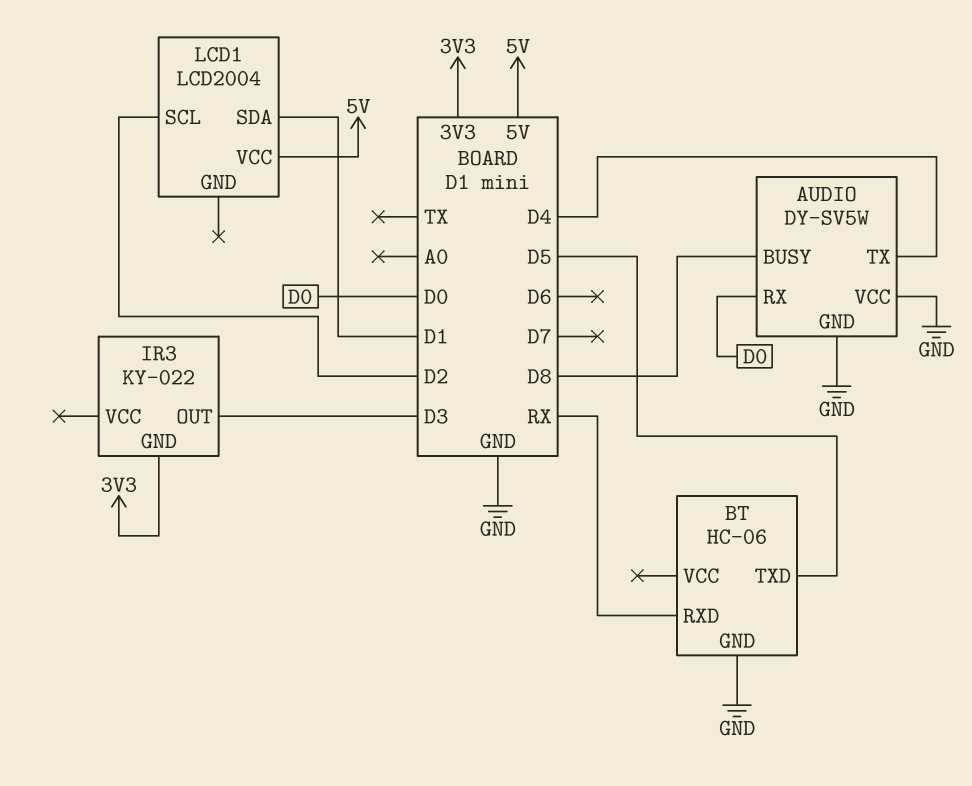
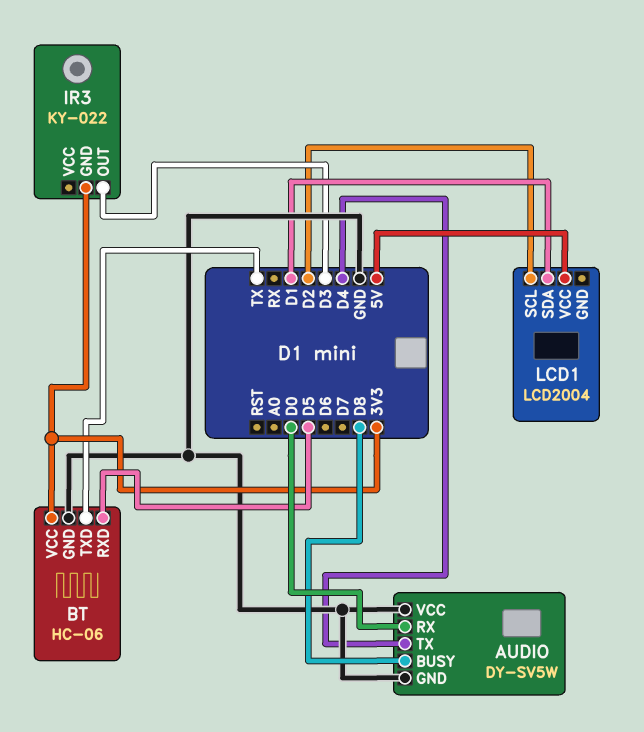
BT pin RXD: RX -> D5
BT pin TXD: D5 -> TX
BT pin VCC: none -> 3V3

